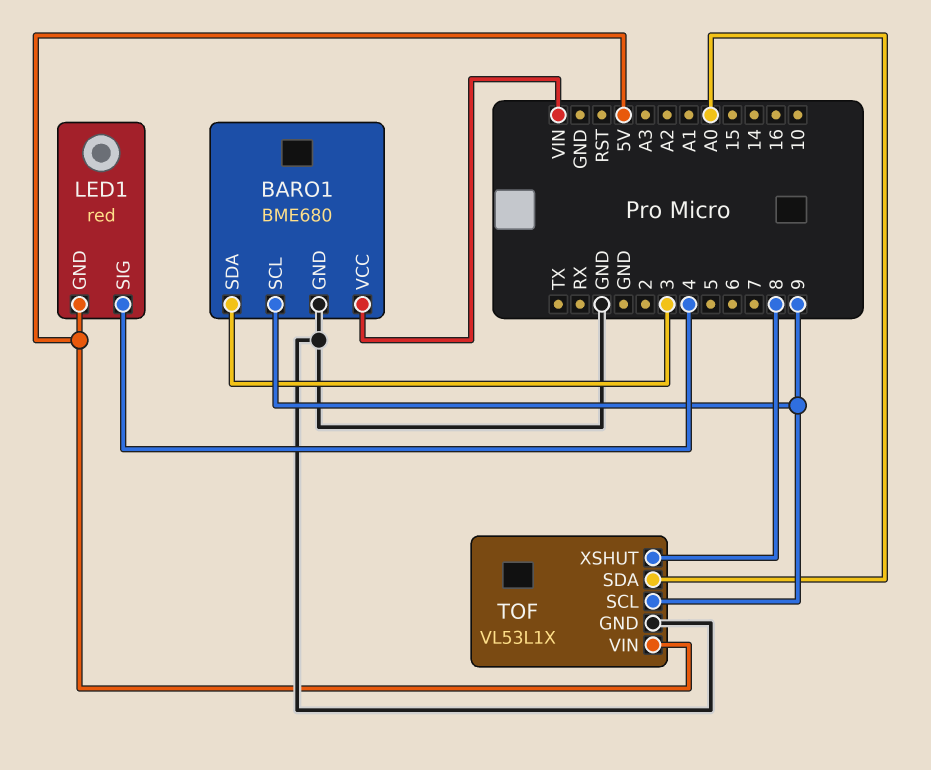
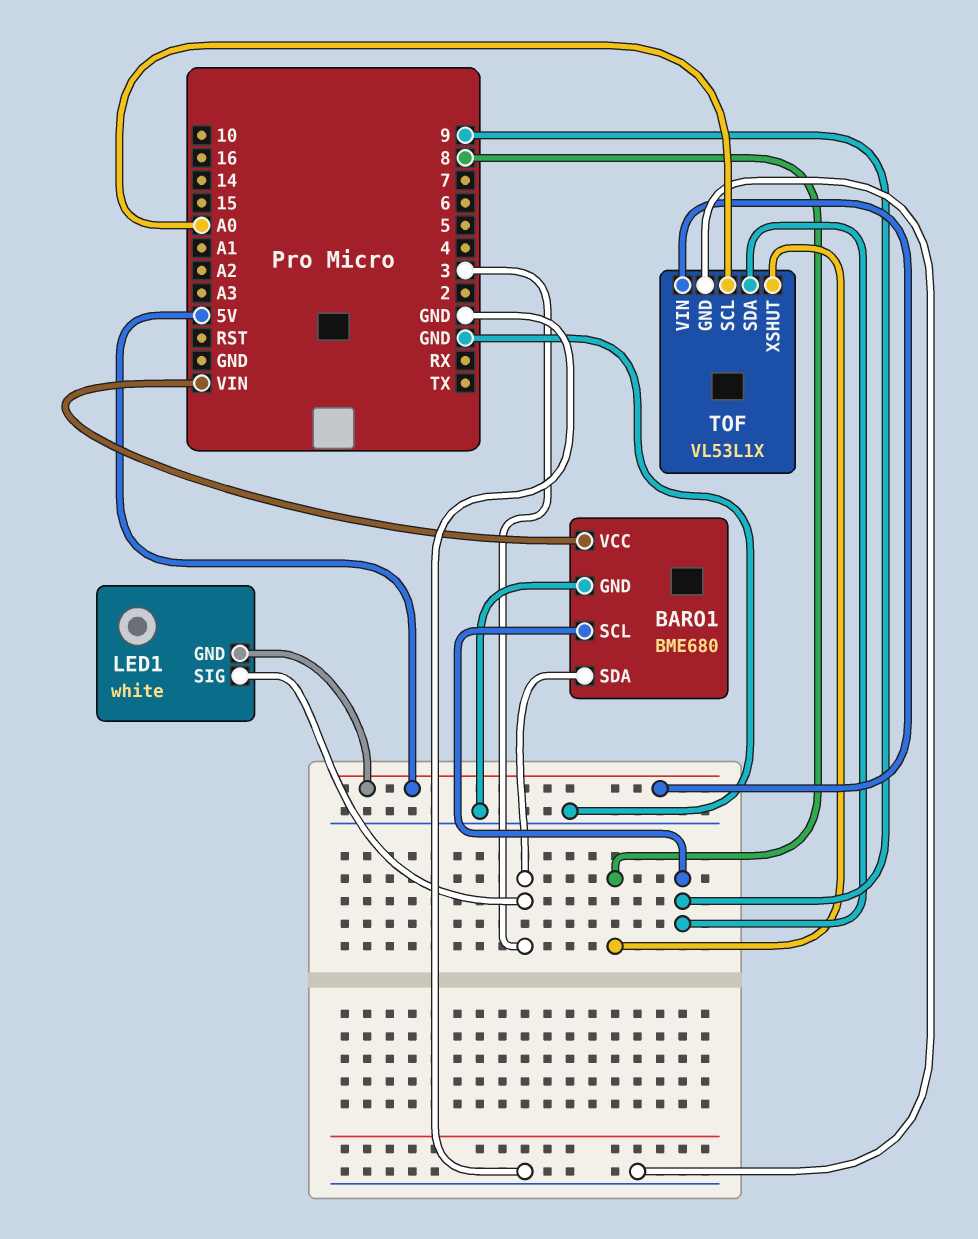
LED1: red -> white
LED1 pin SIG: 4 -> 3
TOF pin SCL: 9 -> A0
TOF pin SDA: A0 -> 9

